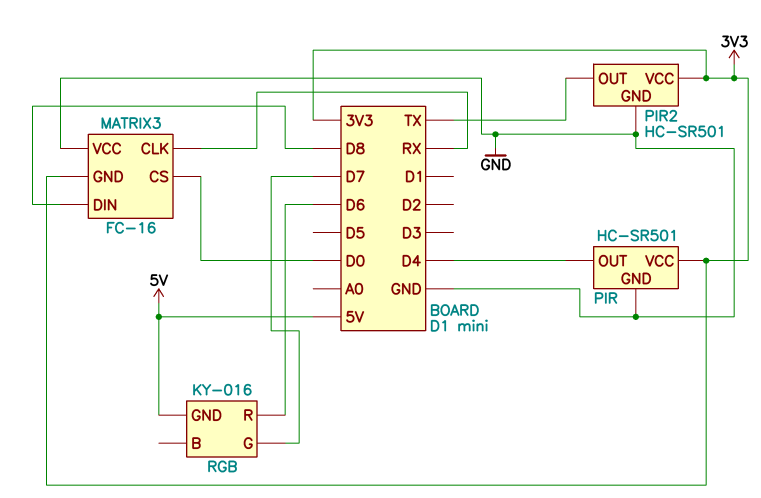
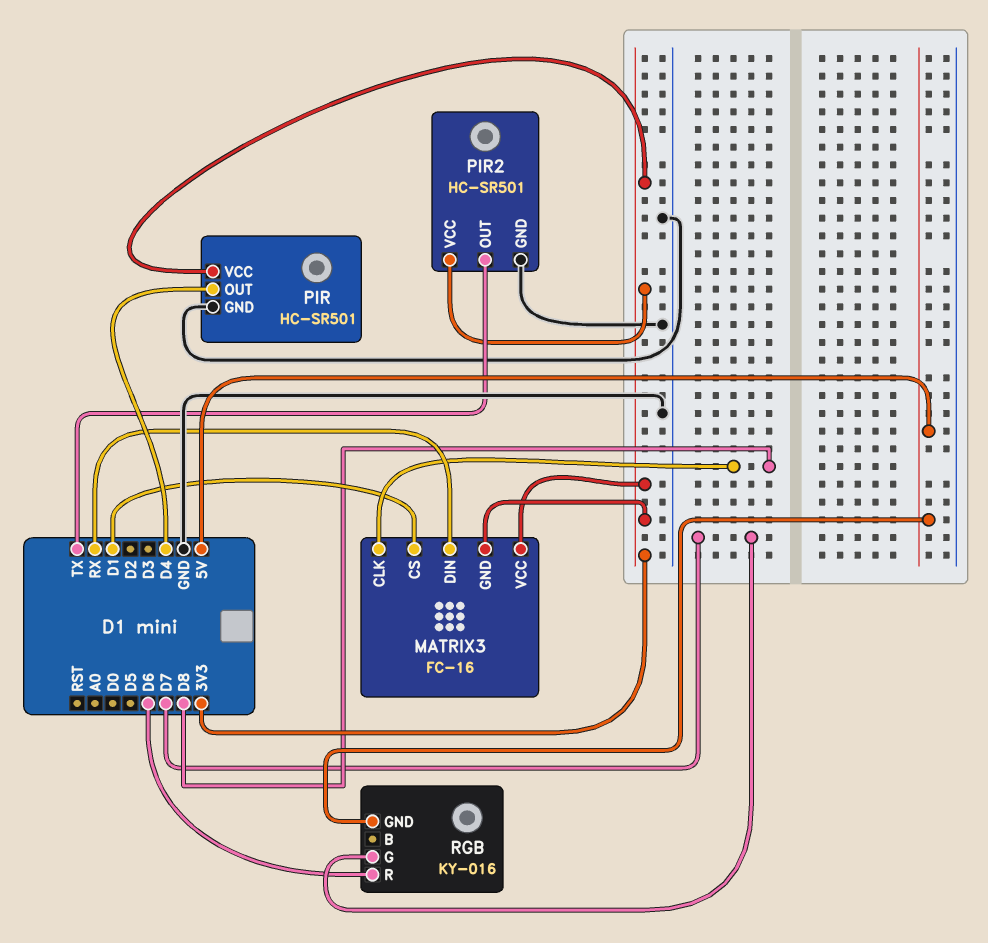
MATRIX3 pin CLK: RX -> D8
MATRIX3 pin CS: D0 -> D1
MATRIX3 pin DIN: D8 -> RX
MATRIX3 pin VCC: GND -> 3V3

